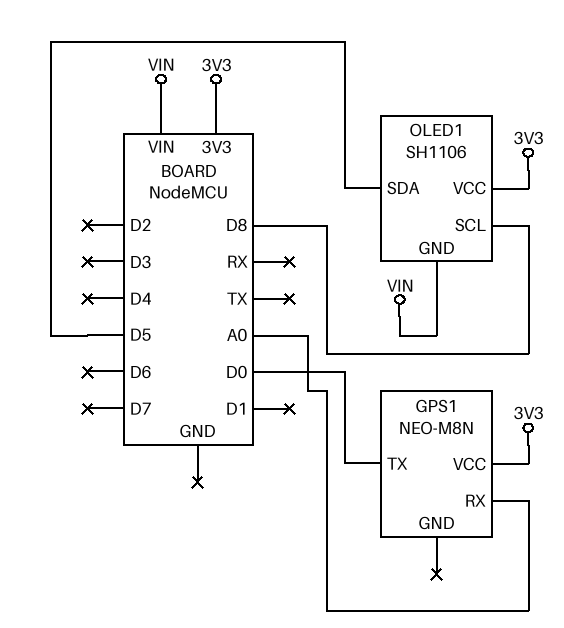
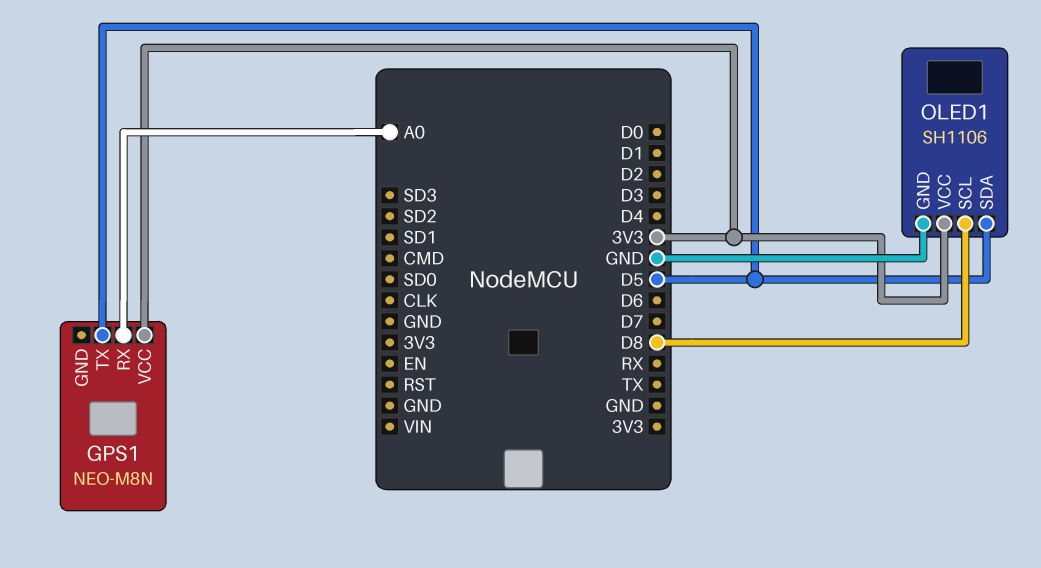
GPS1 pin TX: D0 -> D5
OLED1 pin GND: VIN -> GND

